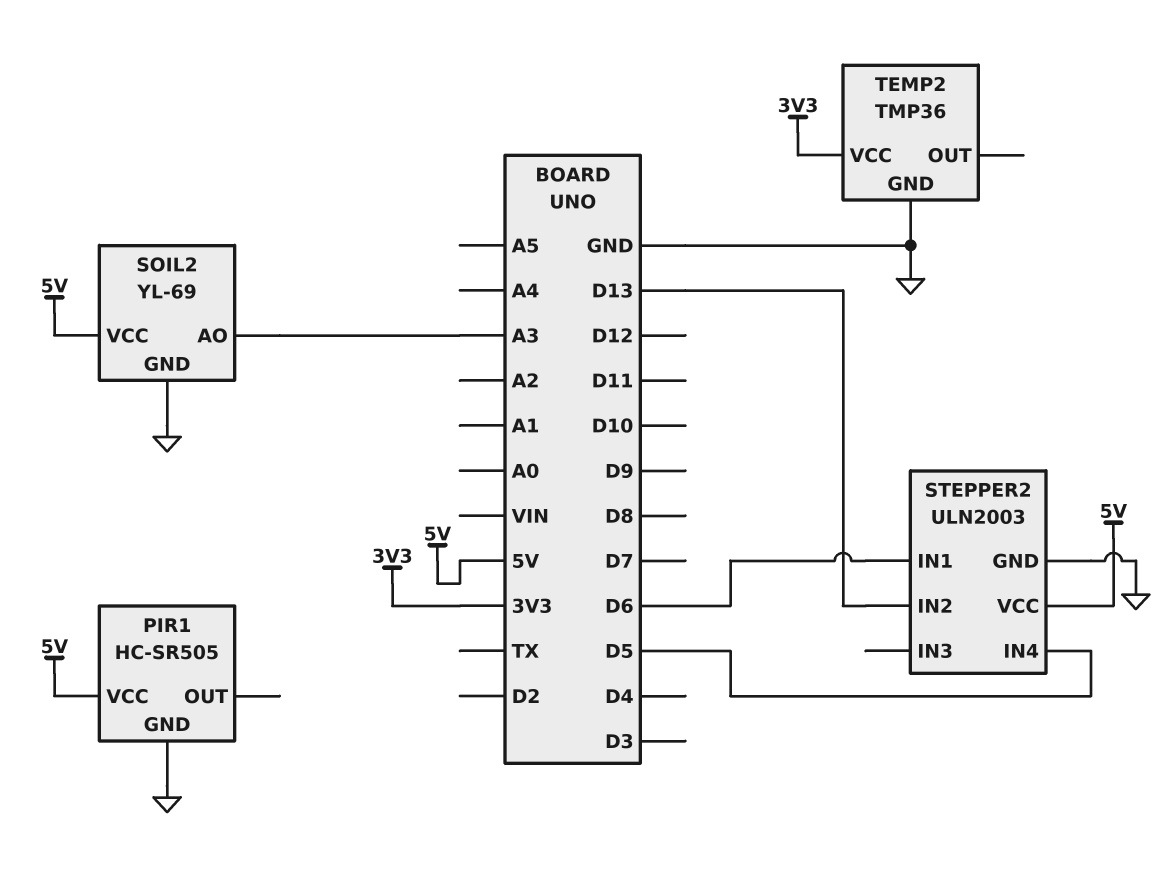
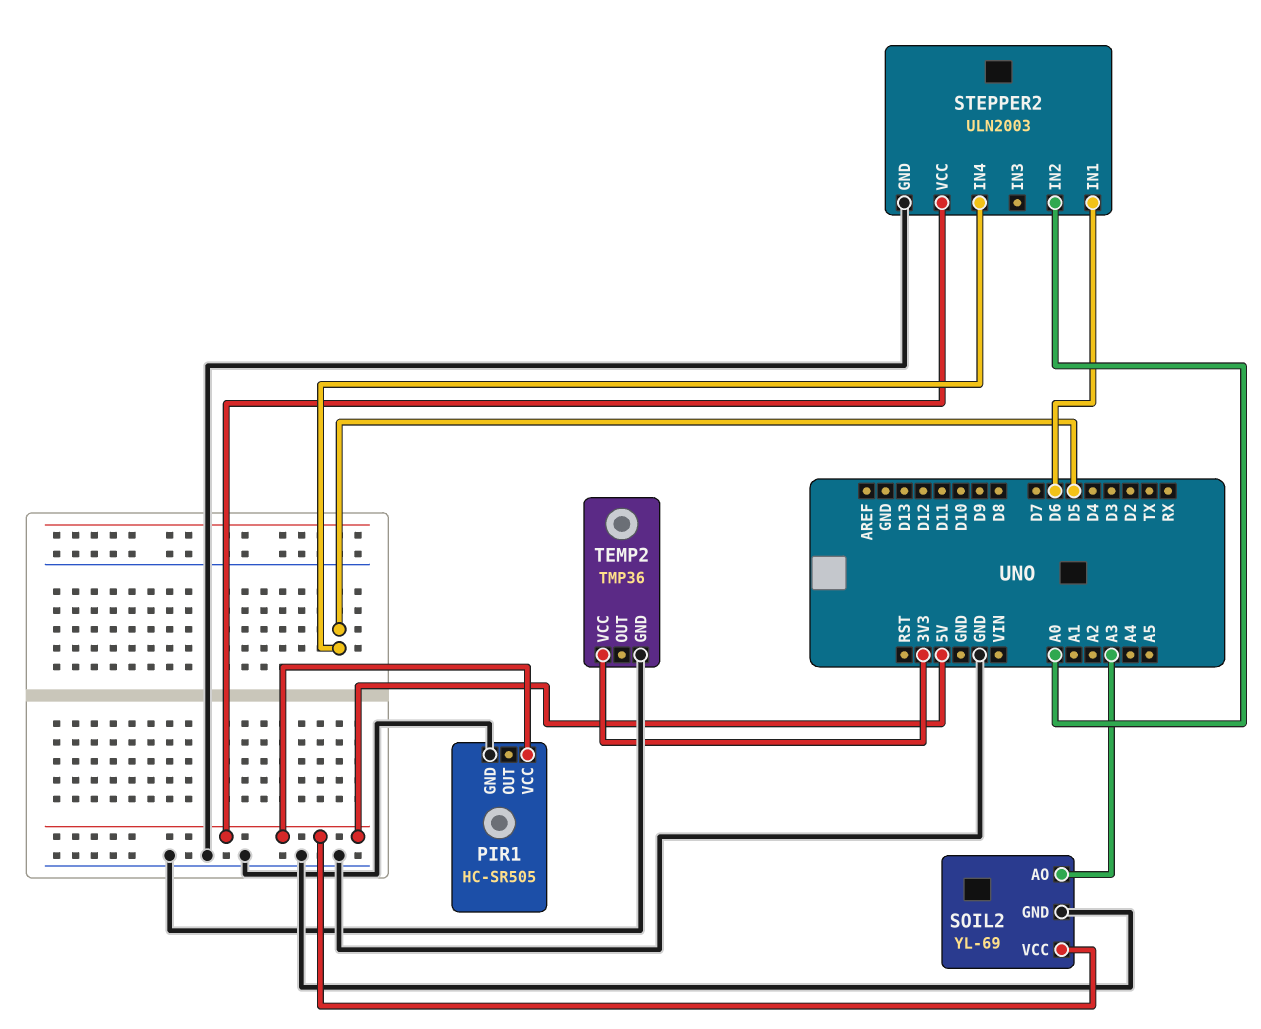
STEPPER2 pin IN2: D13 -> A0

